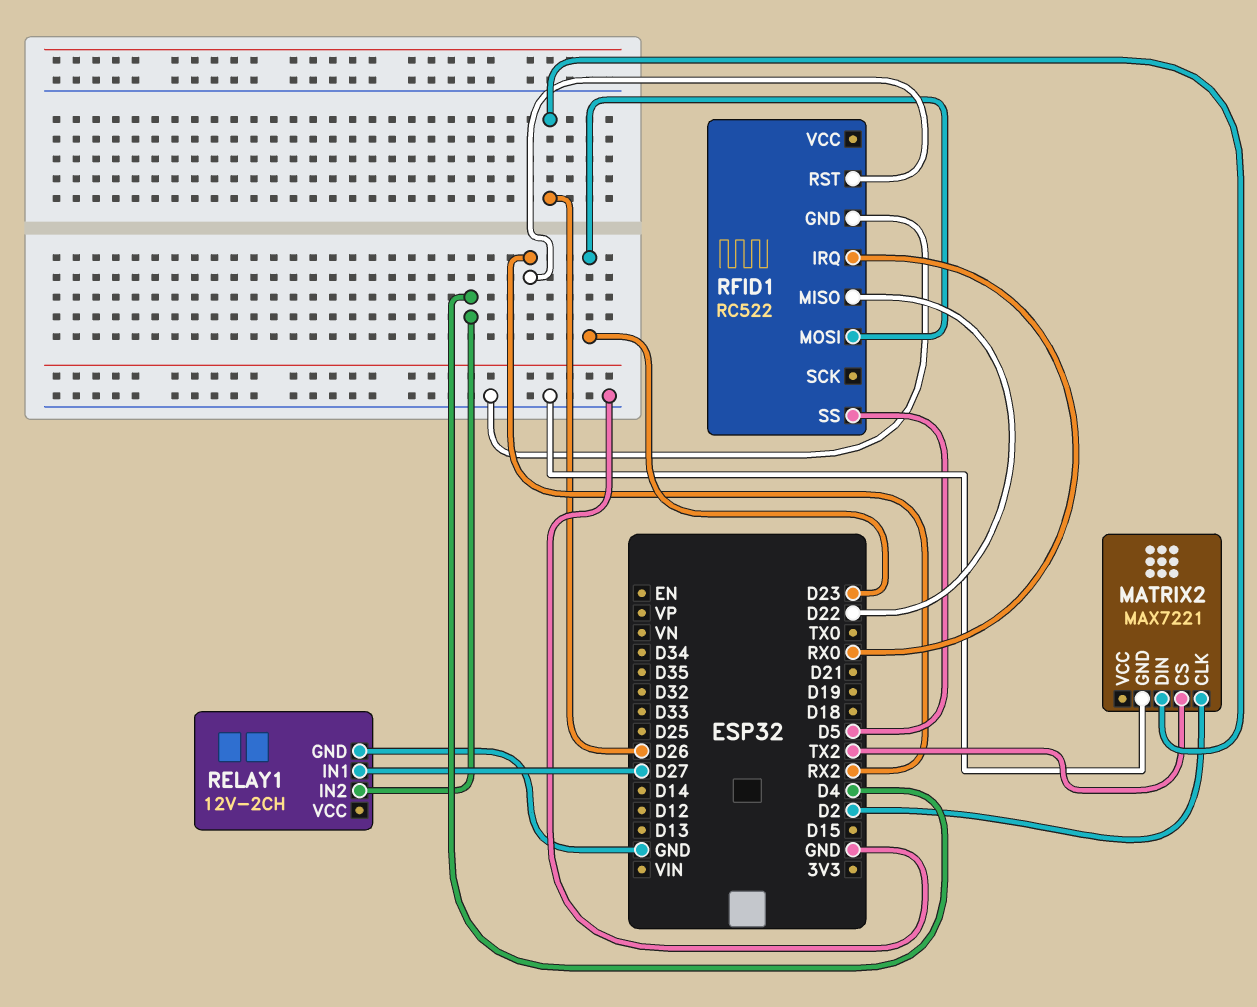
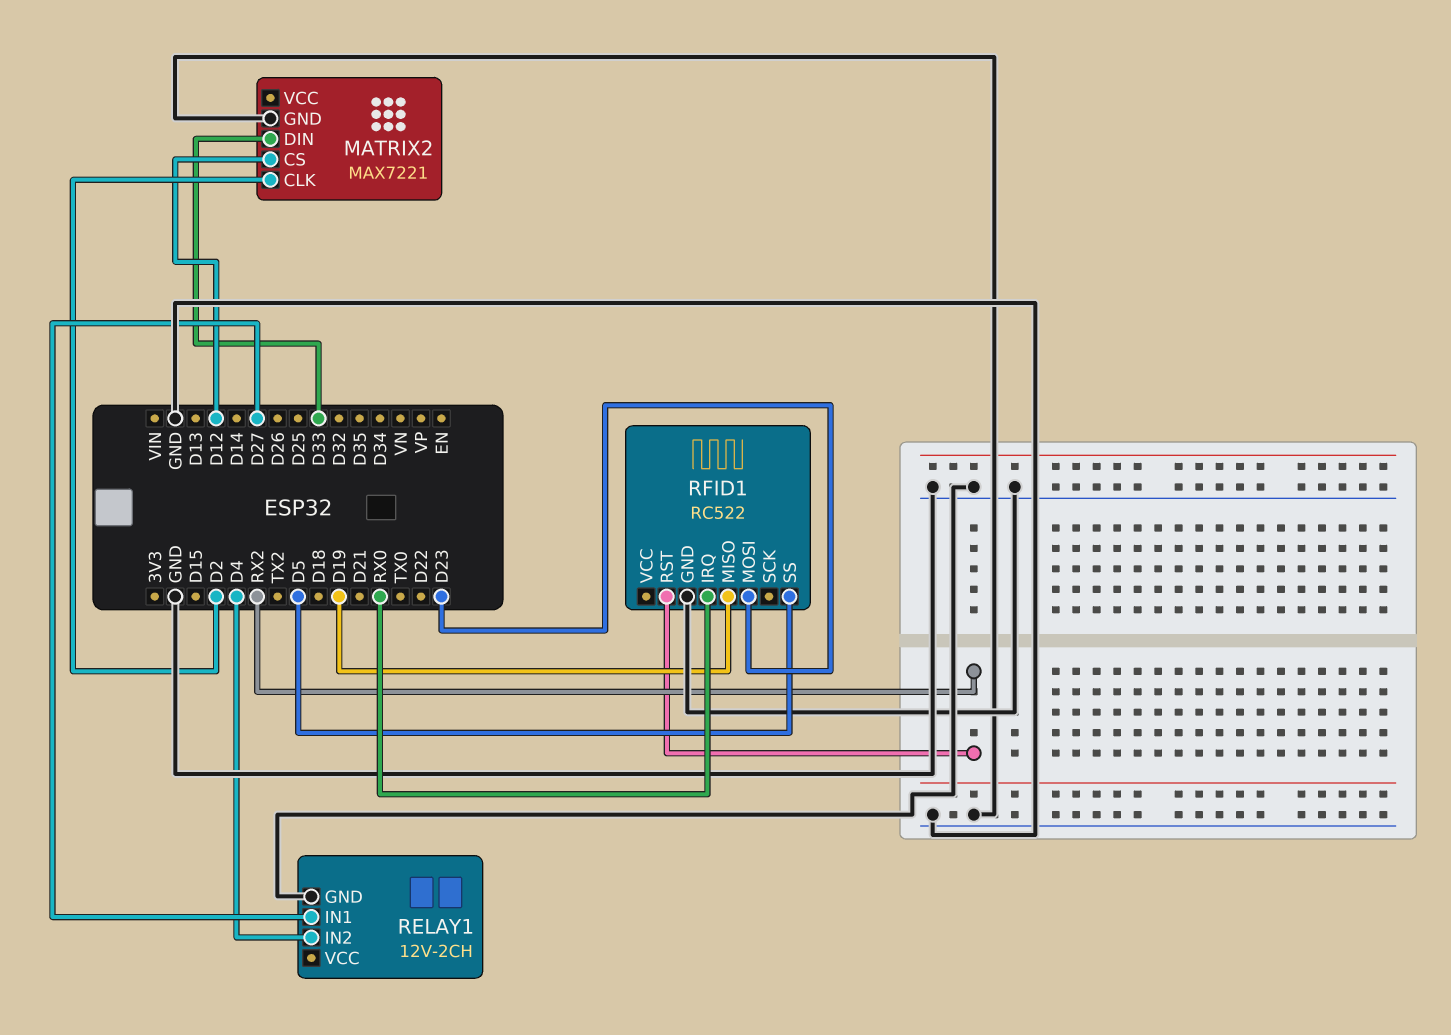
MATRIX2 pin CS: TX2 -> D12
MATRIX2 pin DIN: D26 -> D33
RFID1 pin MISO: D22 -> D19

